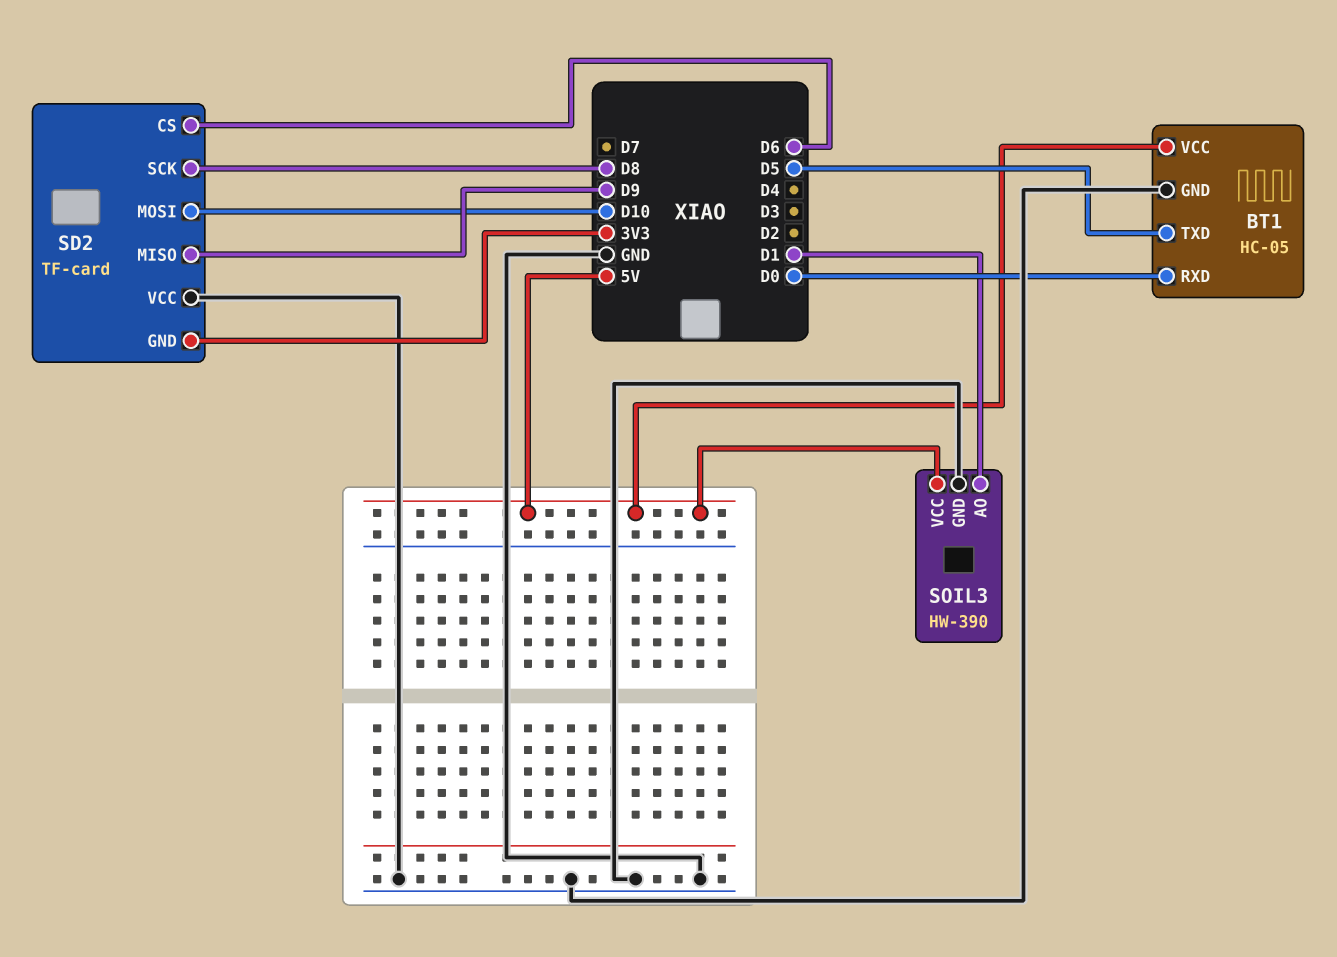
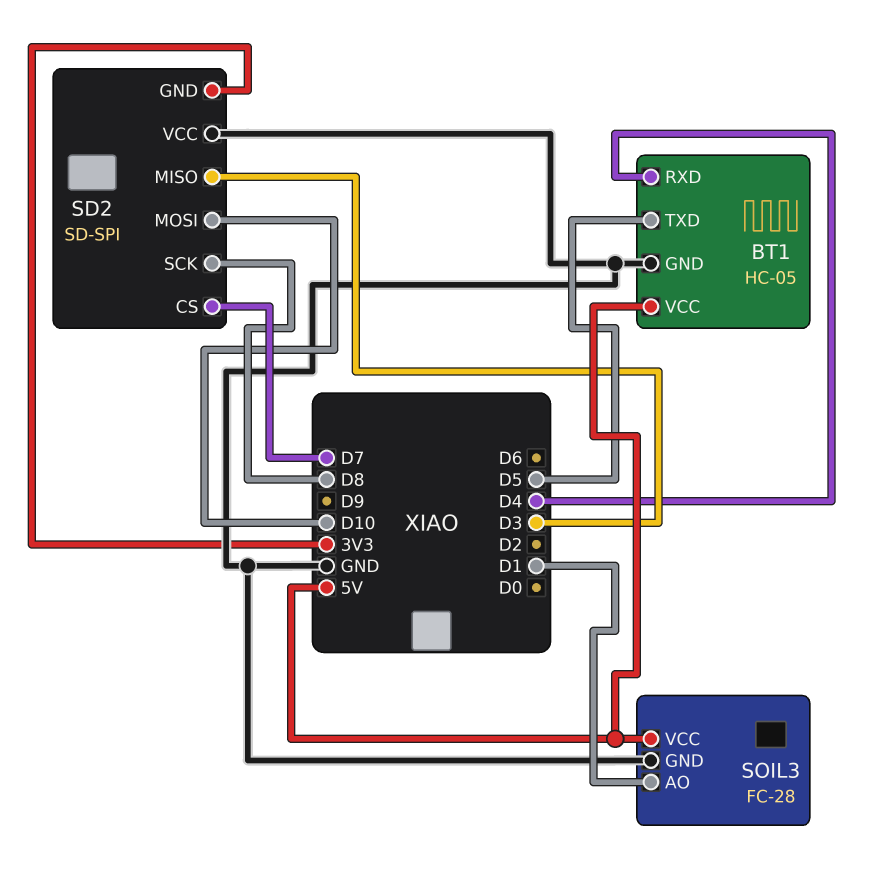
BT1 pin RXD: D0 -> D4
SD2: TF-card -> SD-SPI
SD2 pin CS: D6 -> D7
SD2 pin MISO: D9 -> D3
SOIL3: HW-390 -> FC-28

